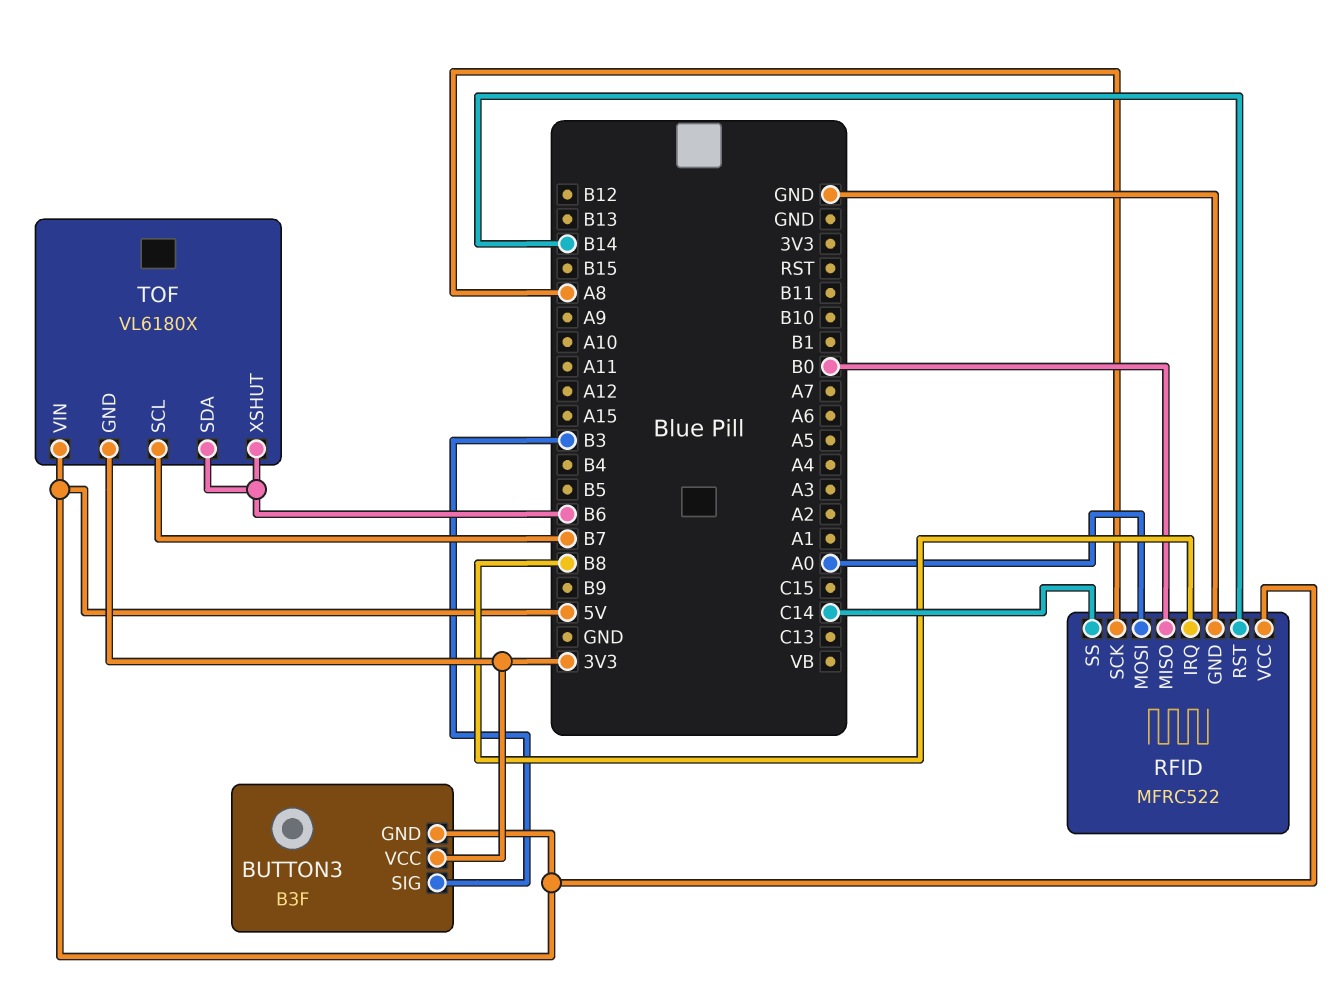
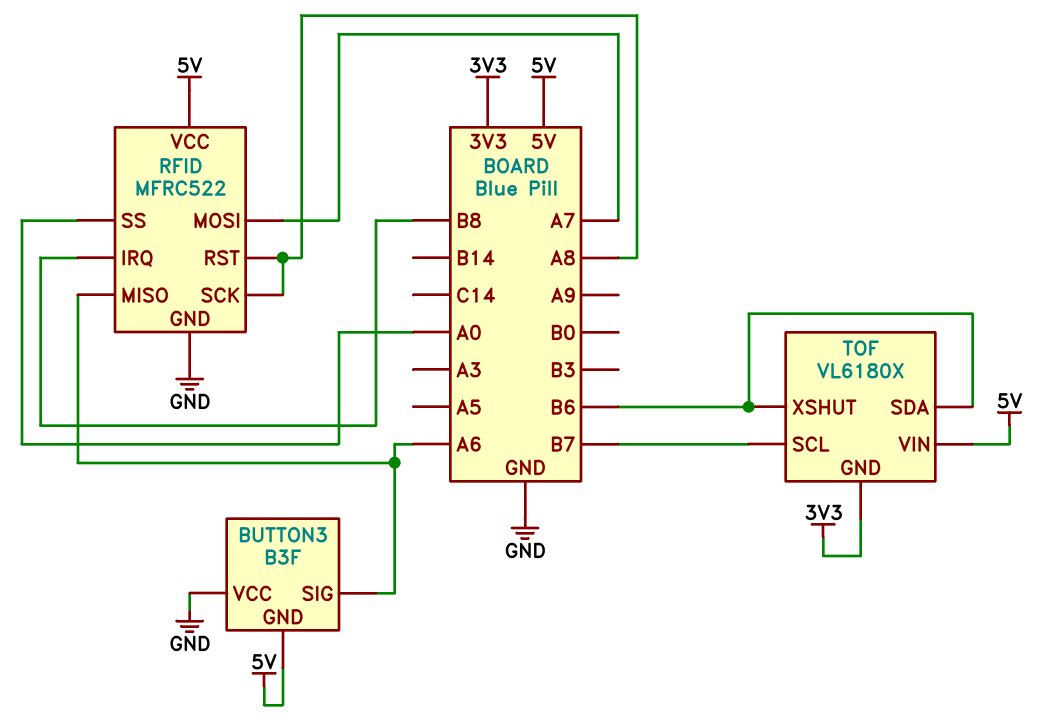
BUTTON3 pin SIG: B3 -> A6
BUTTON3 pin VCC: 3V3 -> GND
RFID pin MISO: B0 -> A6
RFID pin MOSI: A0 -> A7
RFID pin RST: B14 -> A8
RFID pin SS: C14 -> A0

